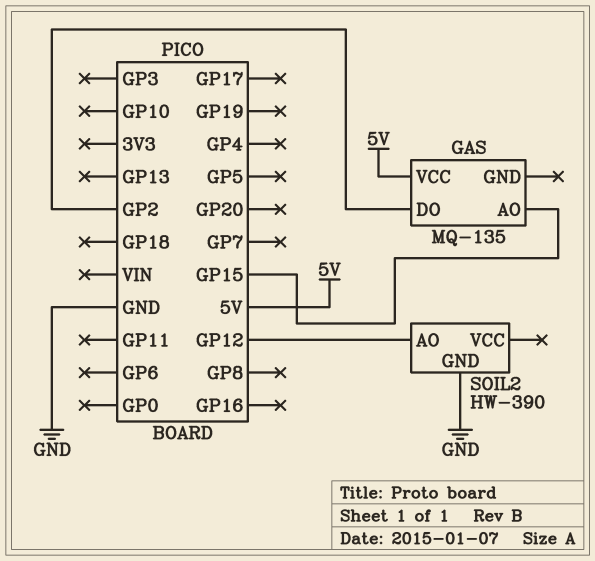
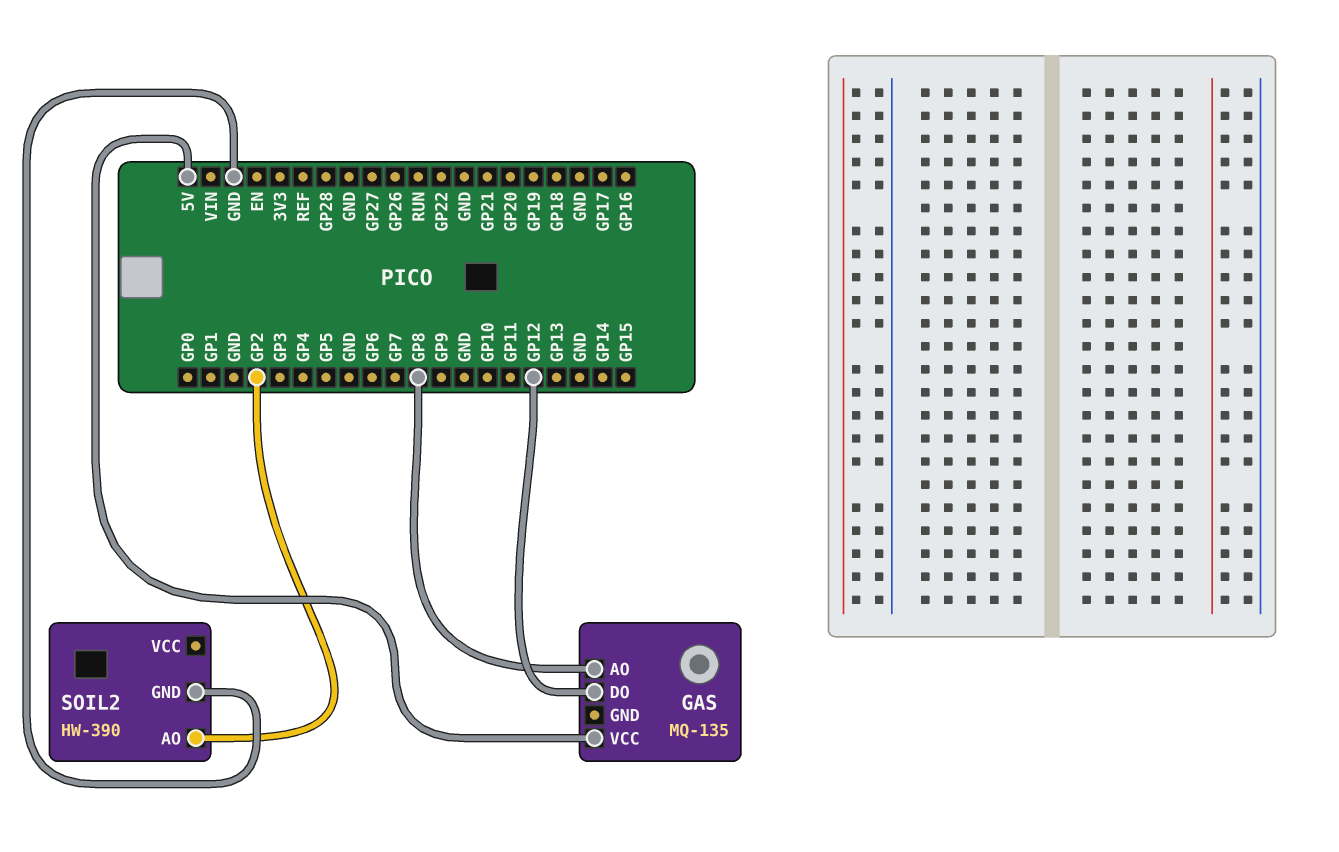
GAS pin AO: GP15 -> GP8
GAS pin DO: GP2 -> GP12
SOIL2 pin AO: GP12 -> GP2

